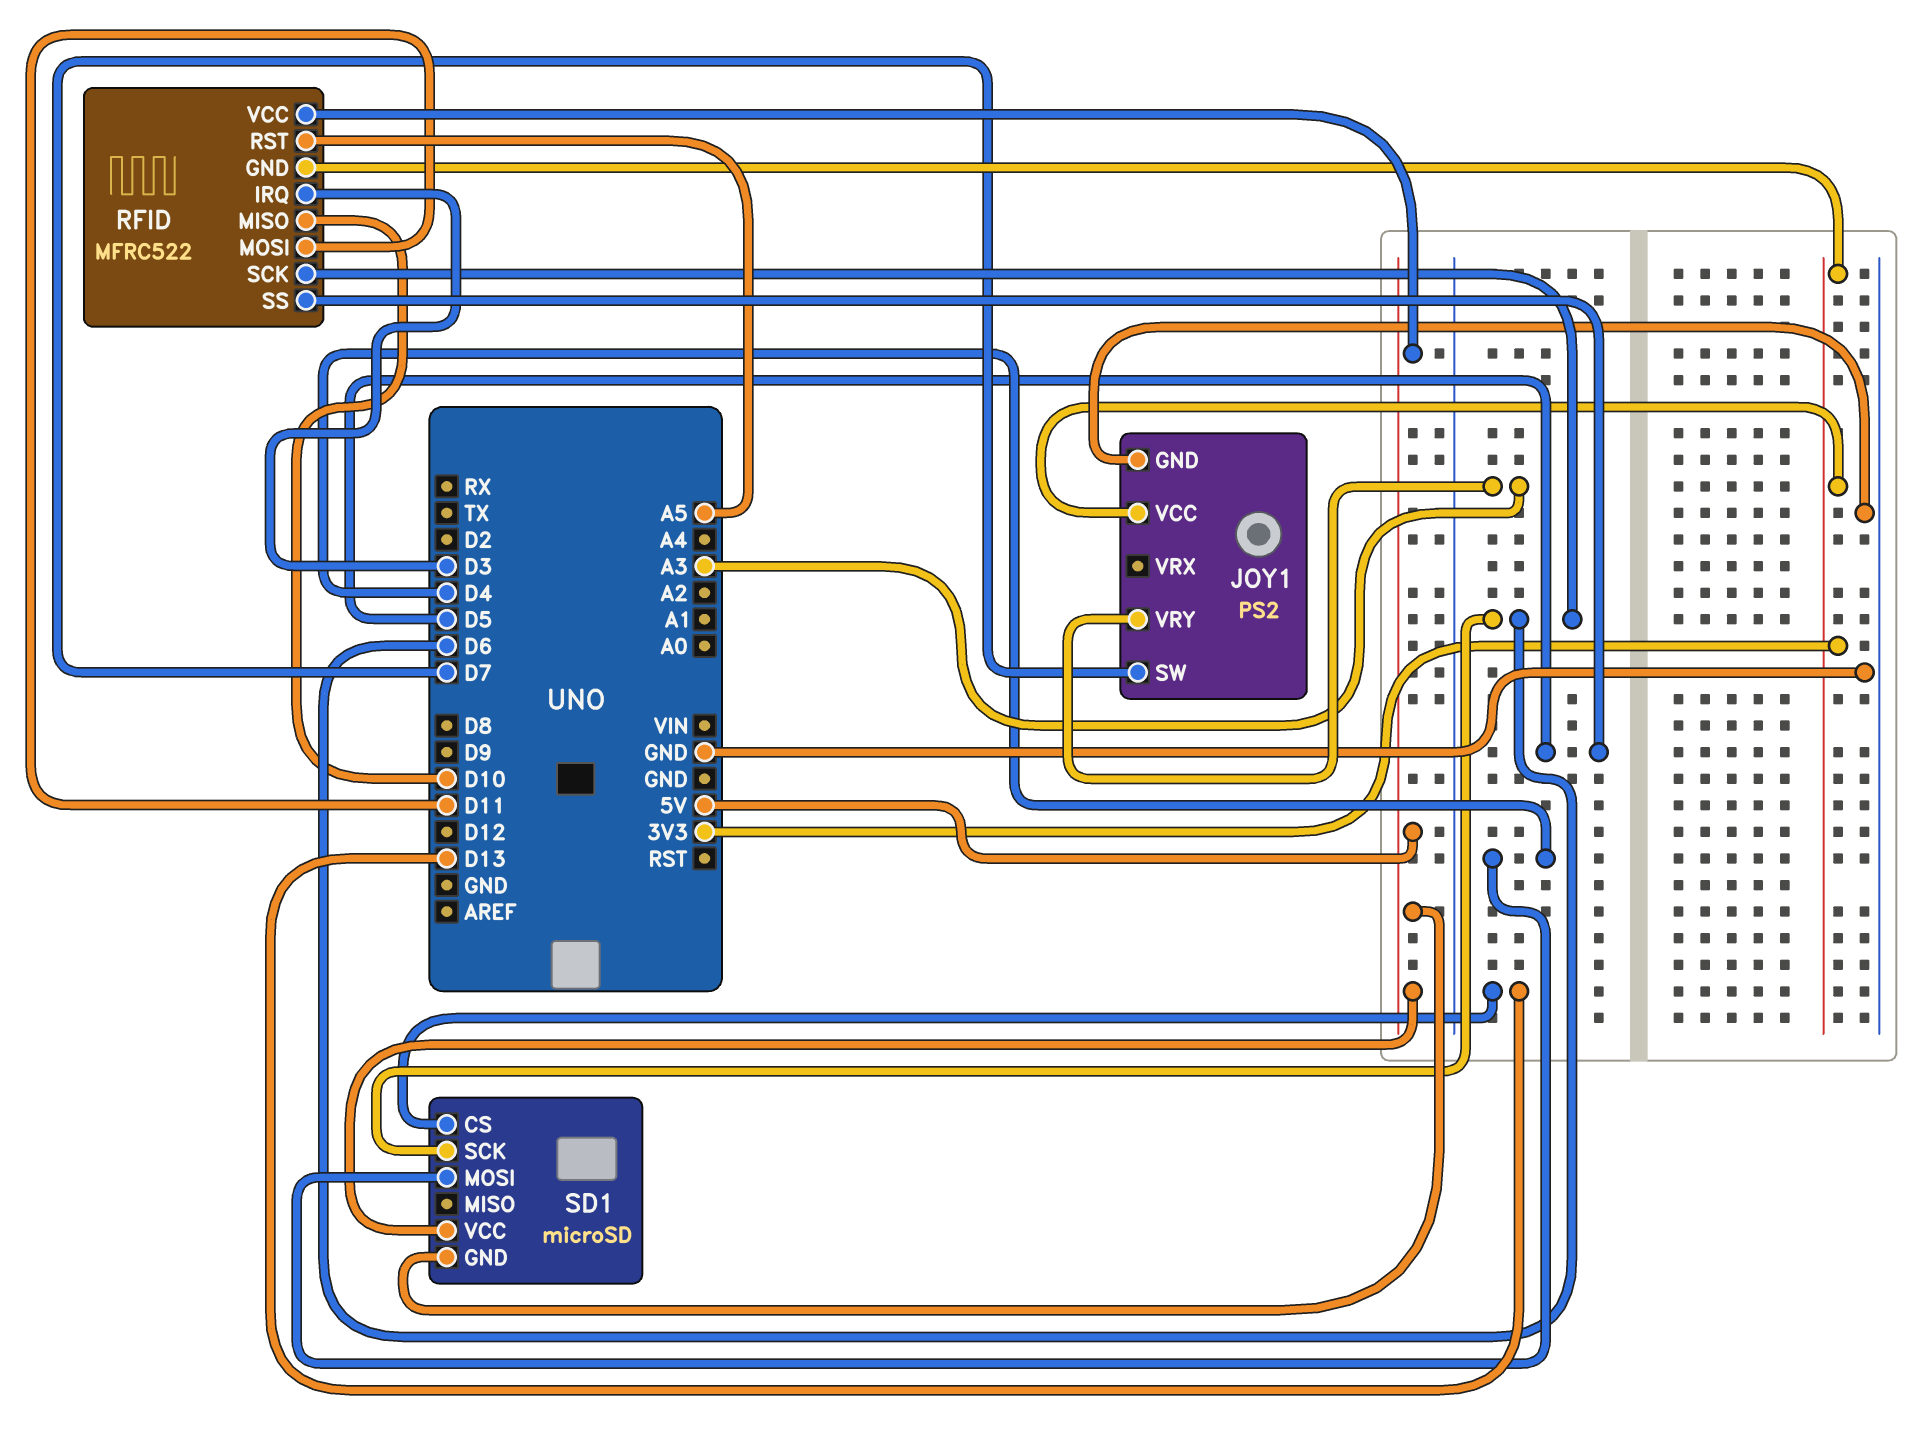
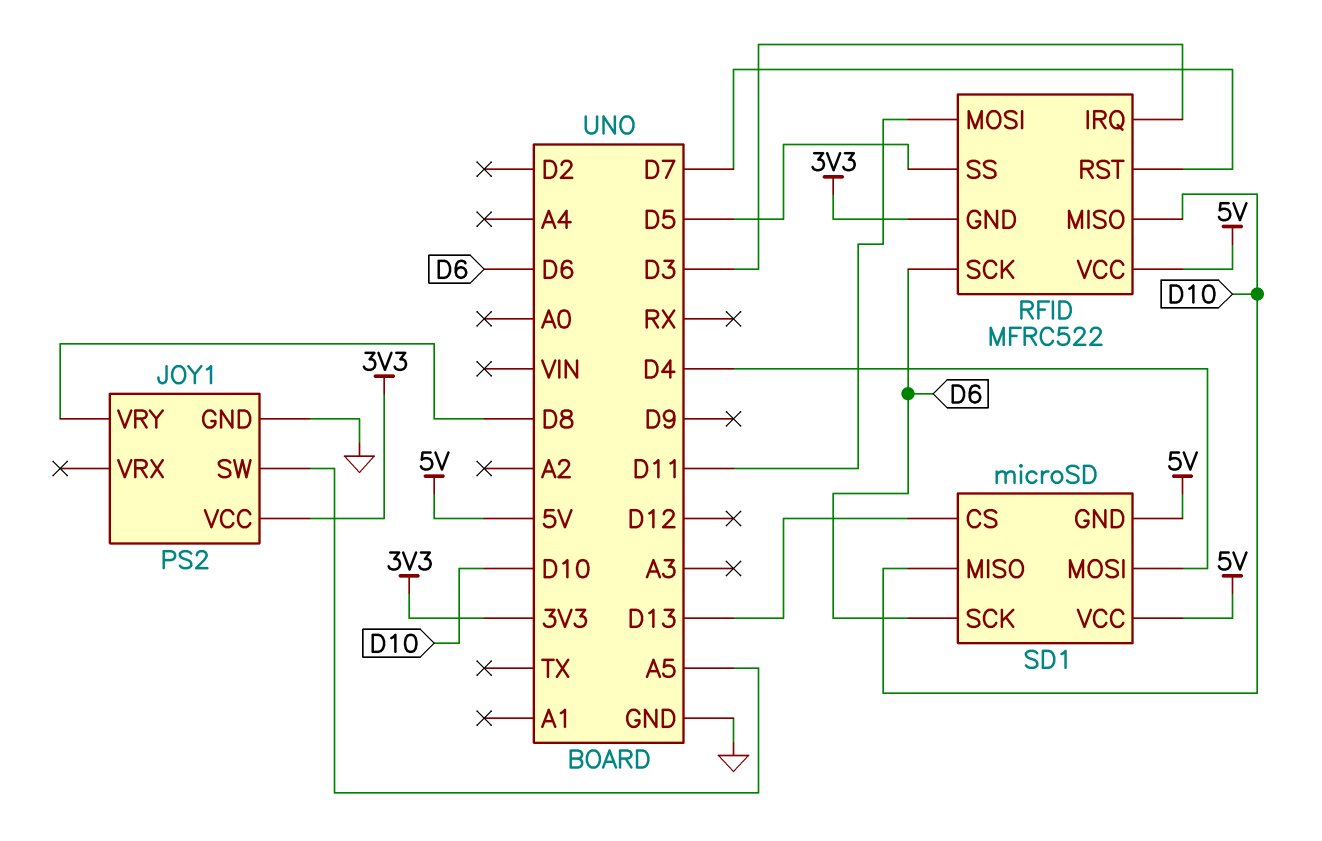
JOY1 pin SW: D7 -> A5
JOY1 pin VRY: A3 -> D8
RFID pin RST: A5 -> D7
SD1 pin MISO: none -> D10

